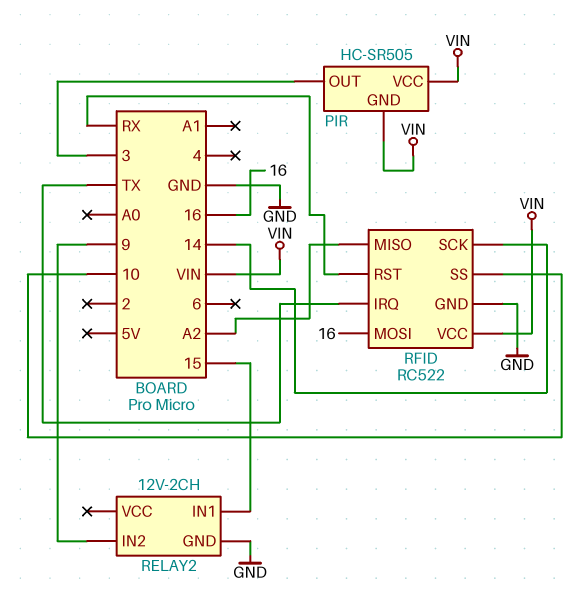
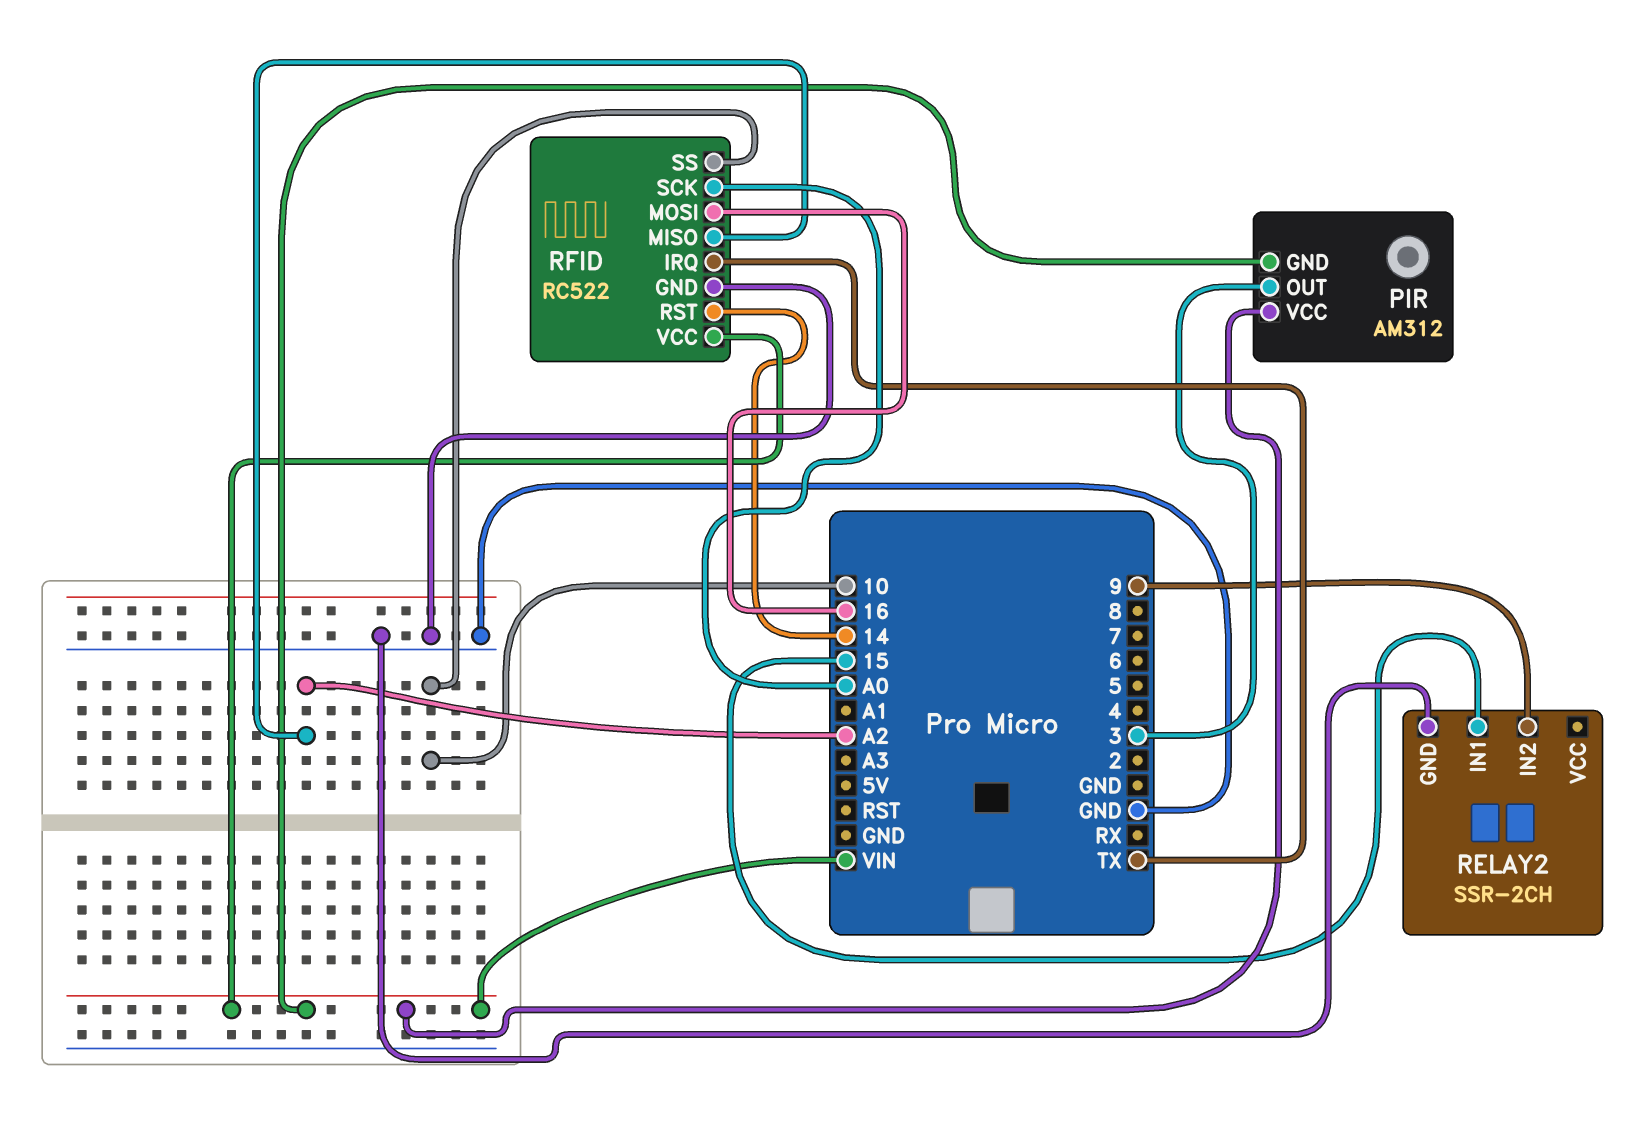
PIR: HC-SR505 -> AM312
RELAY2: 12V-2CH -> SSR-2CH
RFID pin RST: RX -> 14
RFID pin SCK: 14 -> A0

